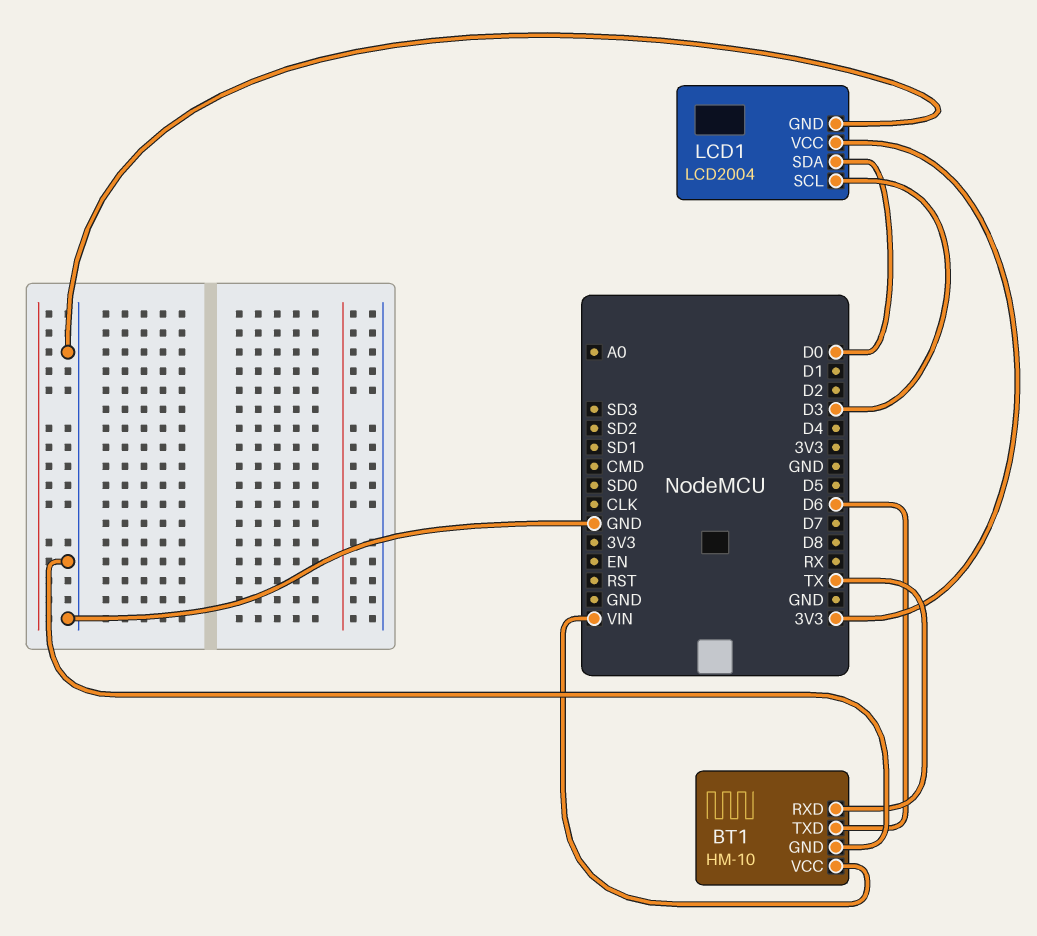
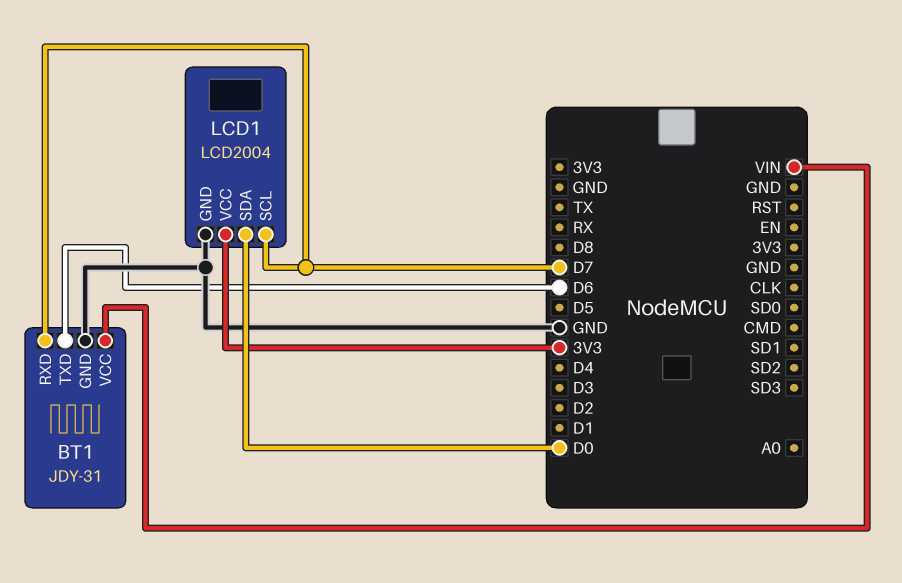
BT1: HM-10 -> JDY-31
BT1 pin RXD: TX -> D7
LCD1 pin SCL: D3 -> D7

